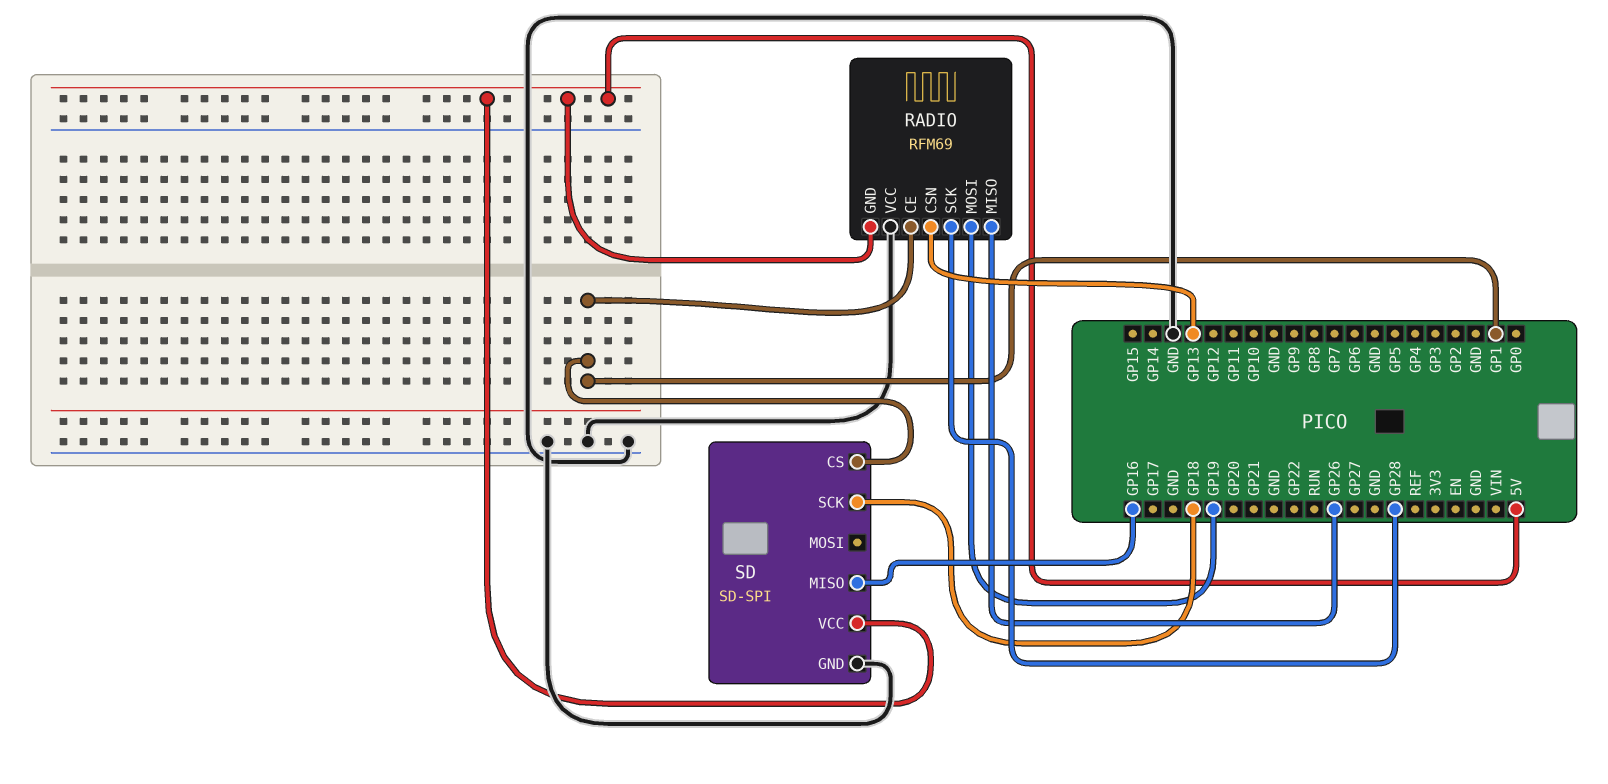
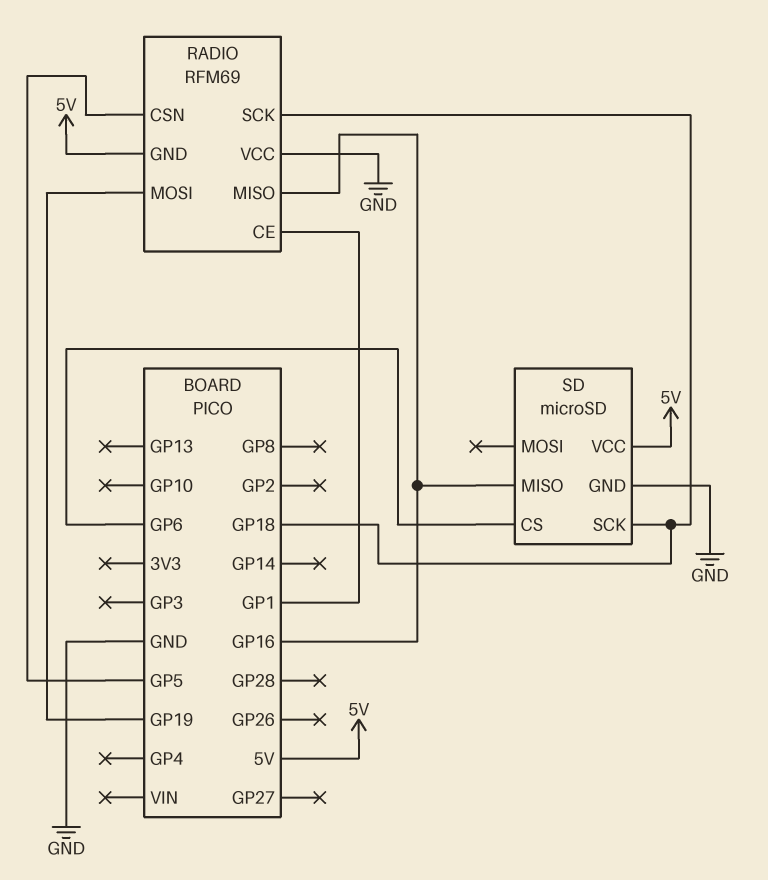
RADIO pin CSN: GP13 -> GP5
RADIO pin MISO: GP26 -> GP16
RADIO pin SCK: GP28 -> GP18
SD: SD-SPI -> microSD
SD pin CS: GP1 -> GP6

